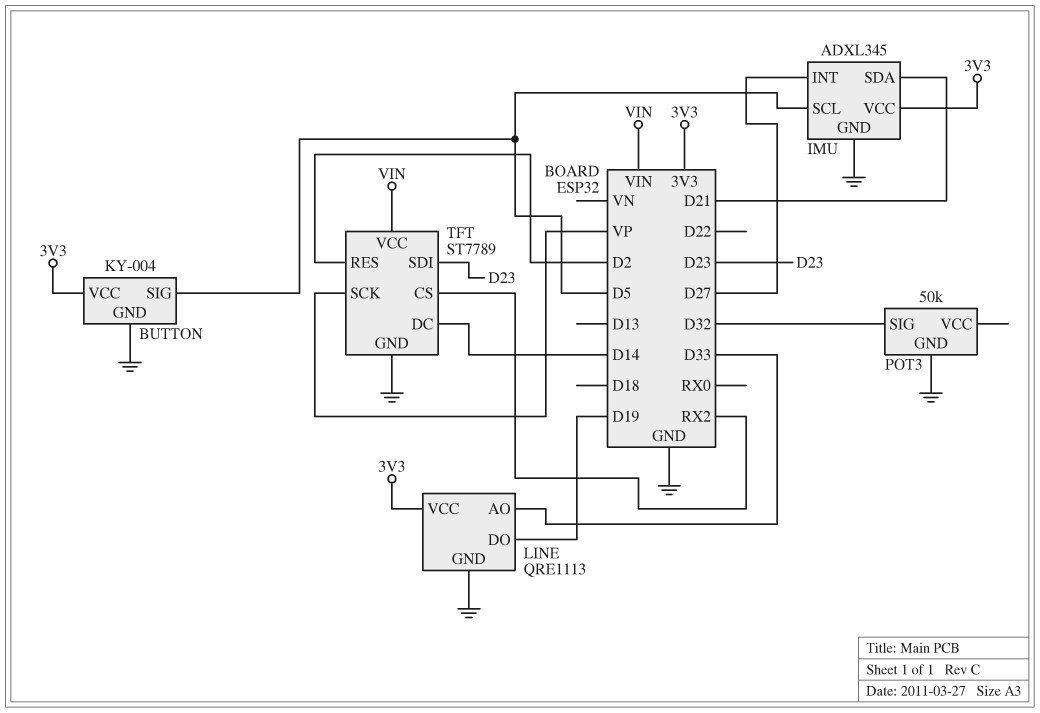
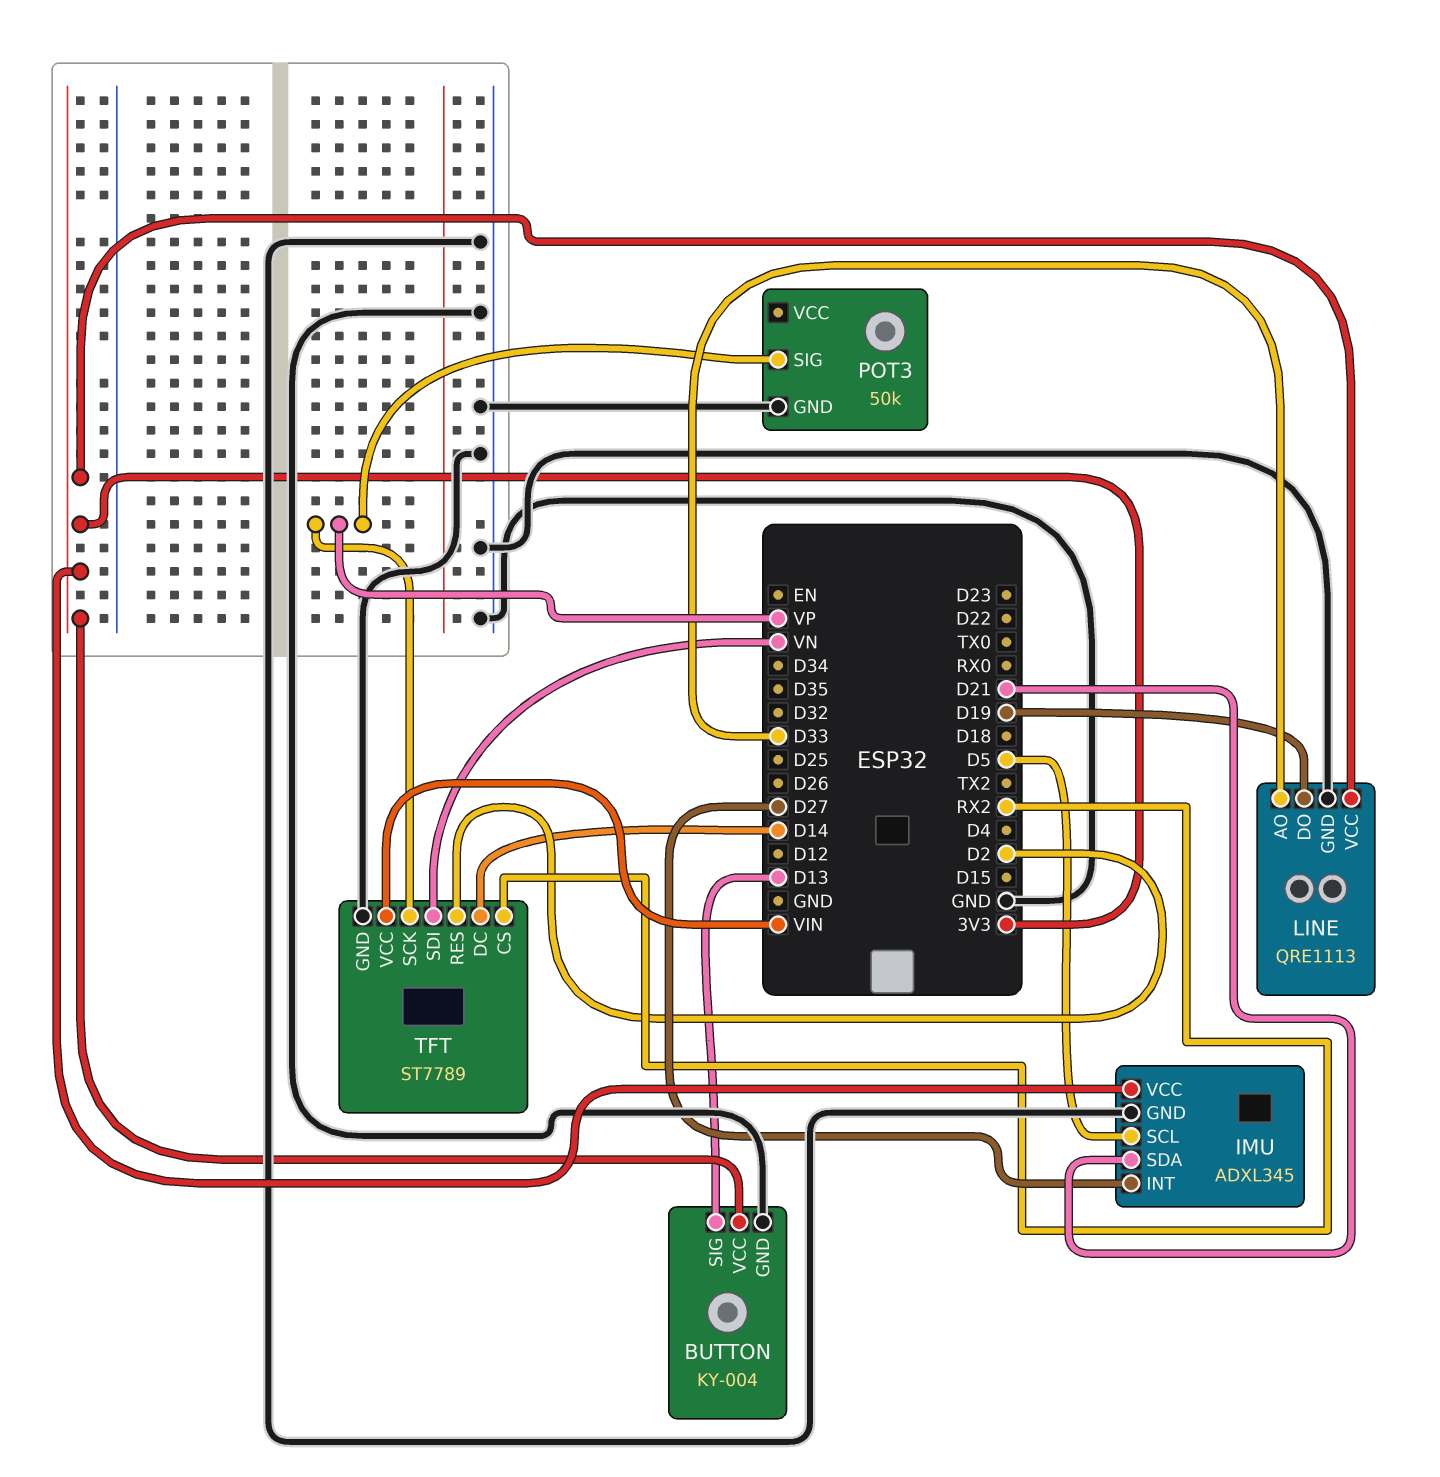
BUTTON pin SIG: D5 -> D13
POT3 pin SIG: D32 -> VP
TFT pin SDI: D23 -> VN

